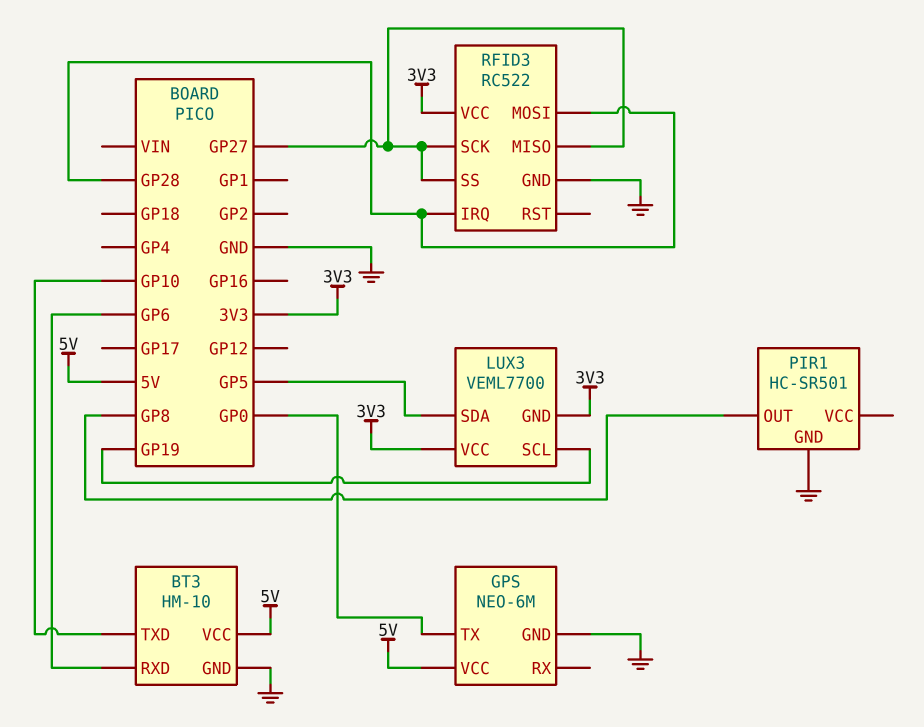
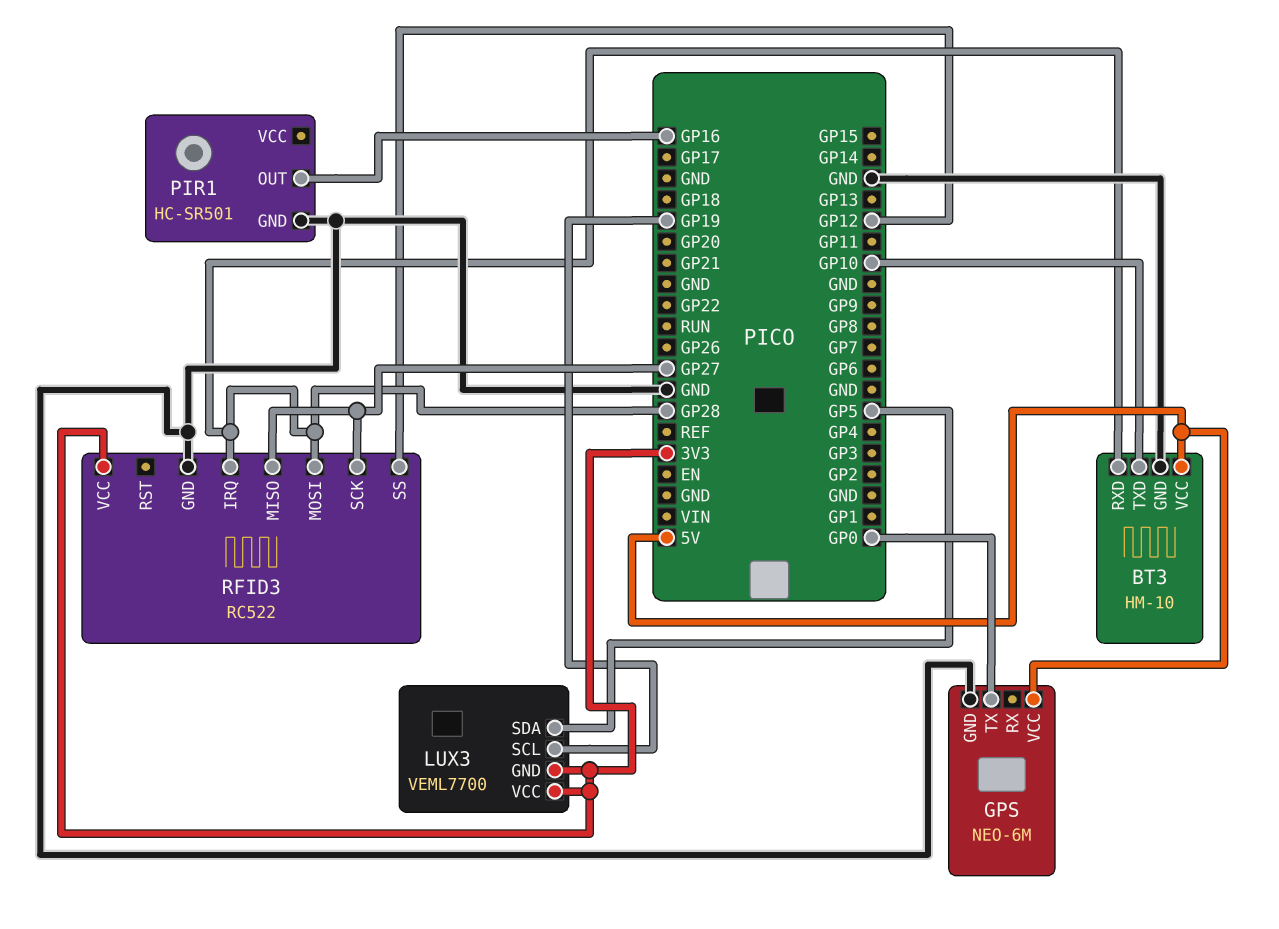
BT3 pin RXD: GP6 -> GP28
PIR1 pin OUT: GP8 -> GP16
RFID3 pin SS: GP27 -> GP12

